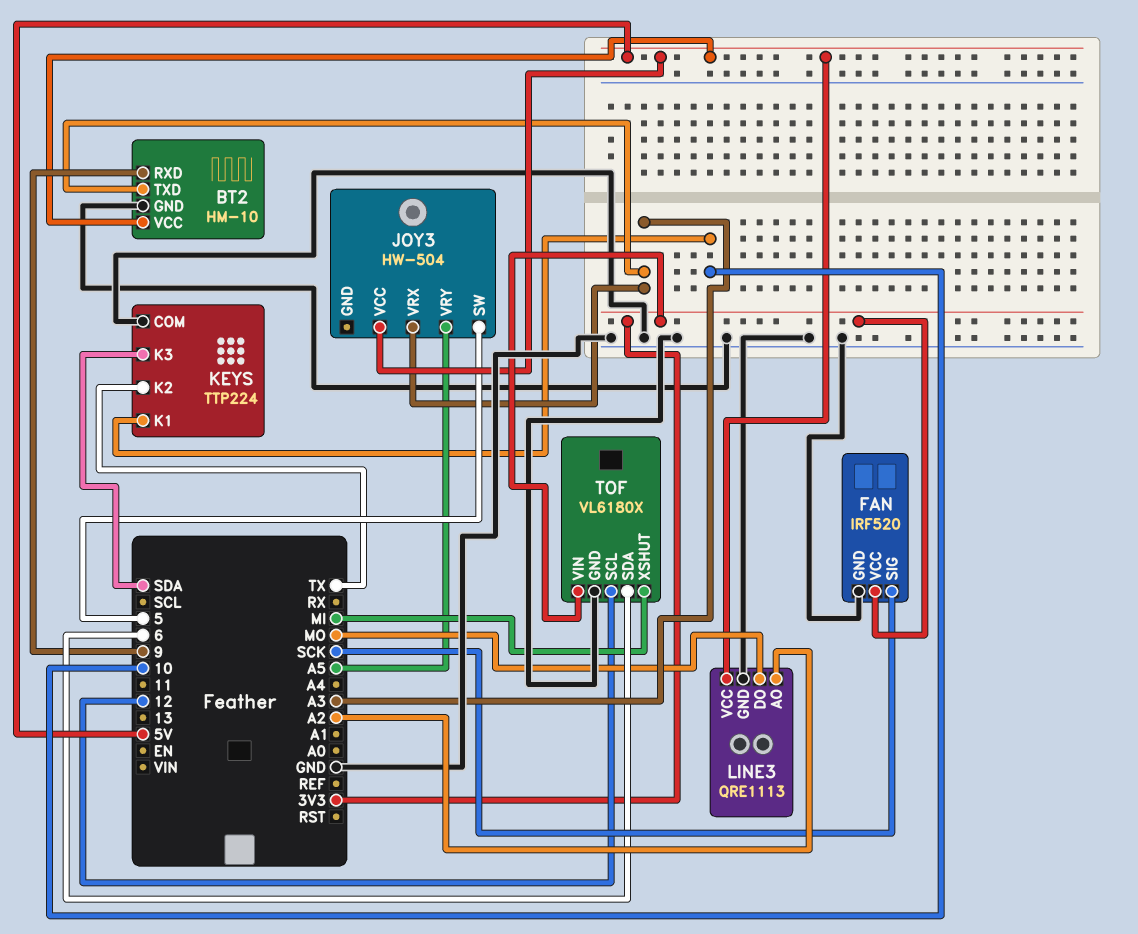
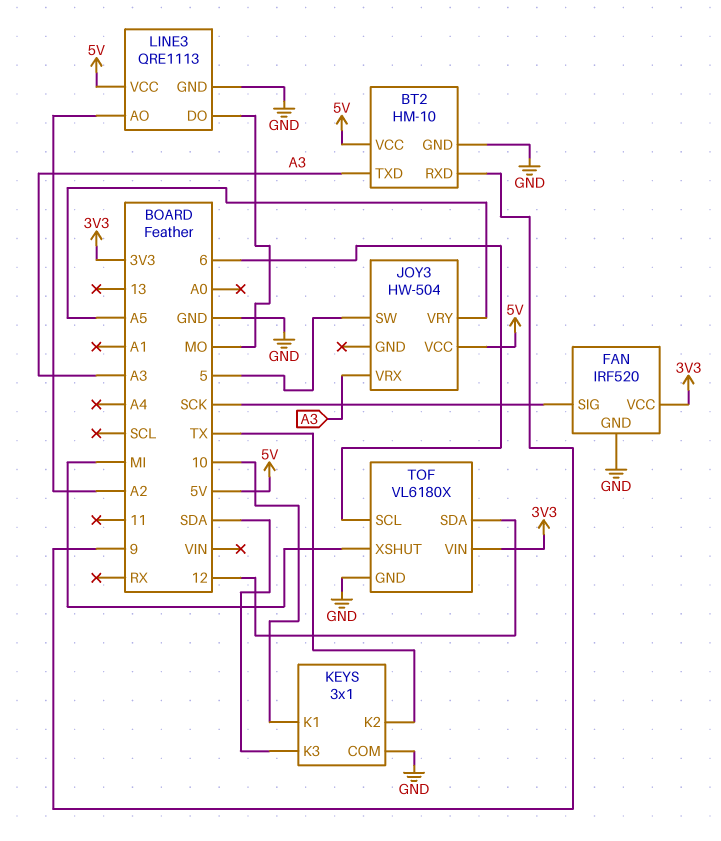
KEYS: TTP224 -> 3x1
TOF pin SCL: 12 -> 6
TOF pin SDA: 6 -> 12

